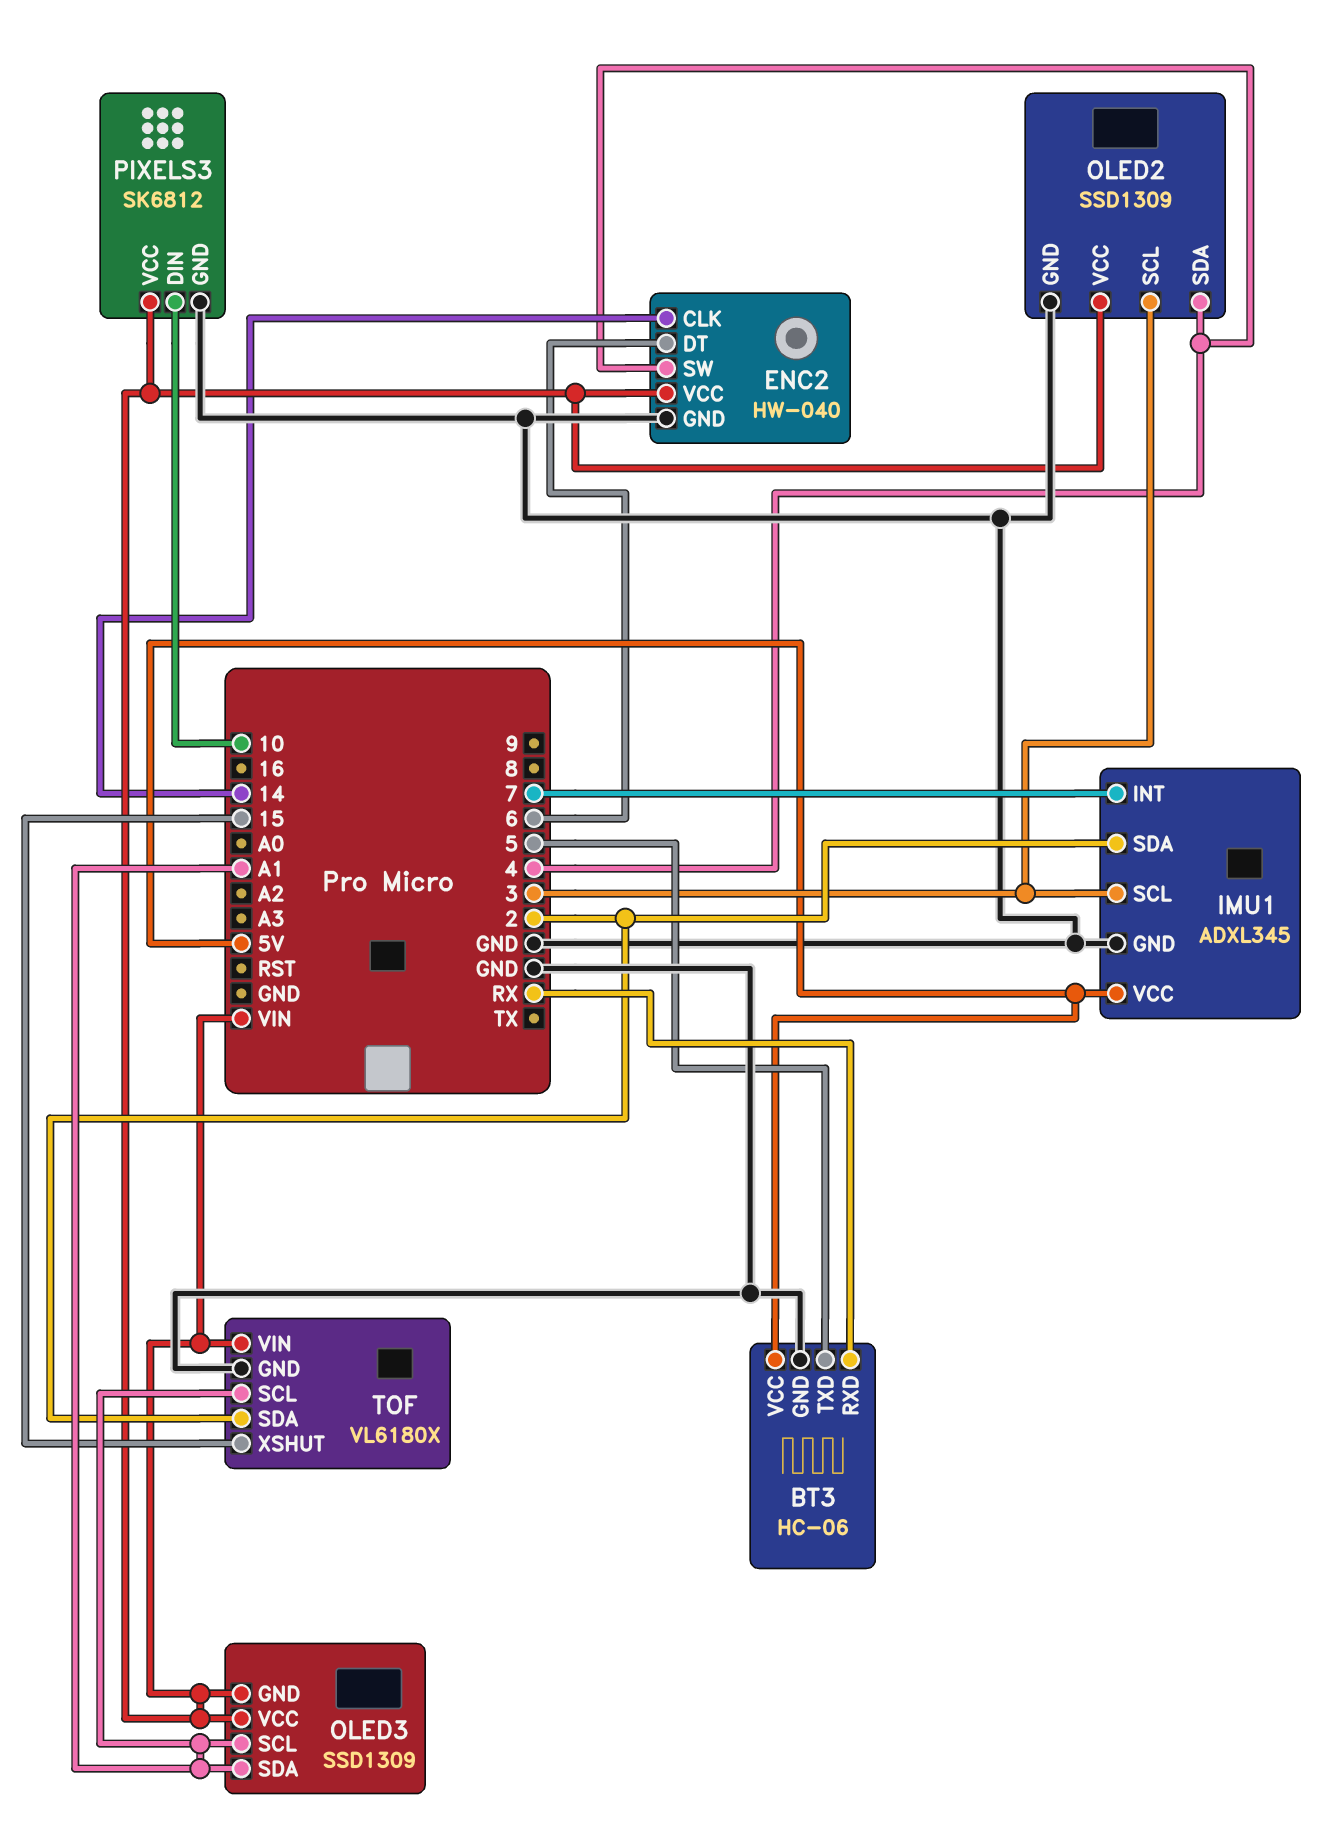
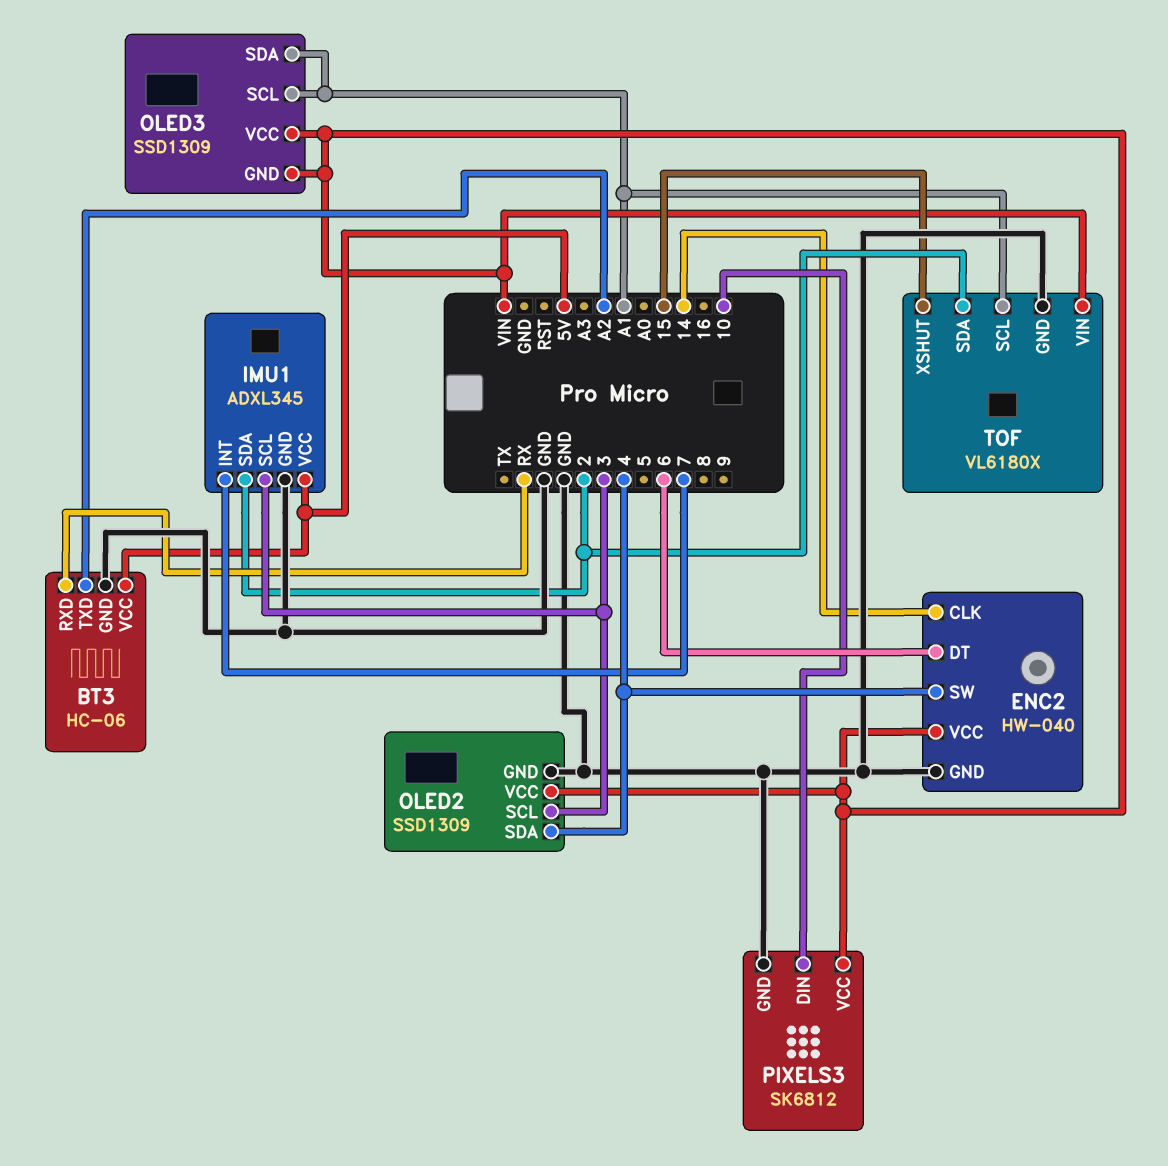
BT3 pin TXD: 5 -> A2

